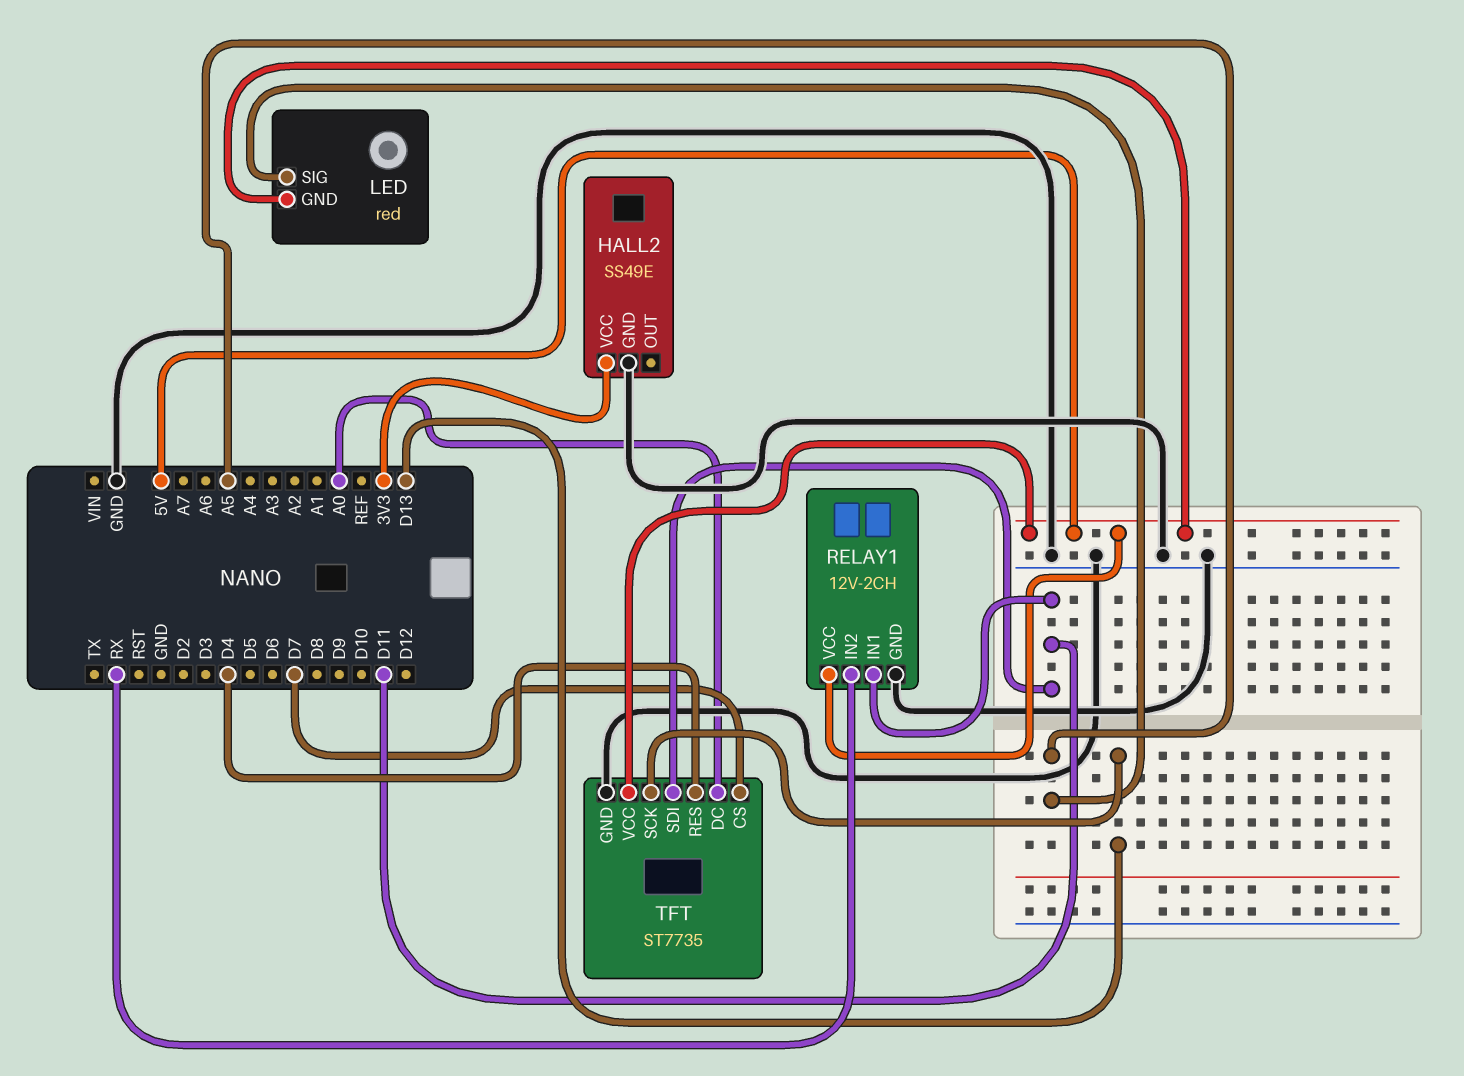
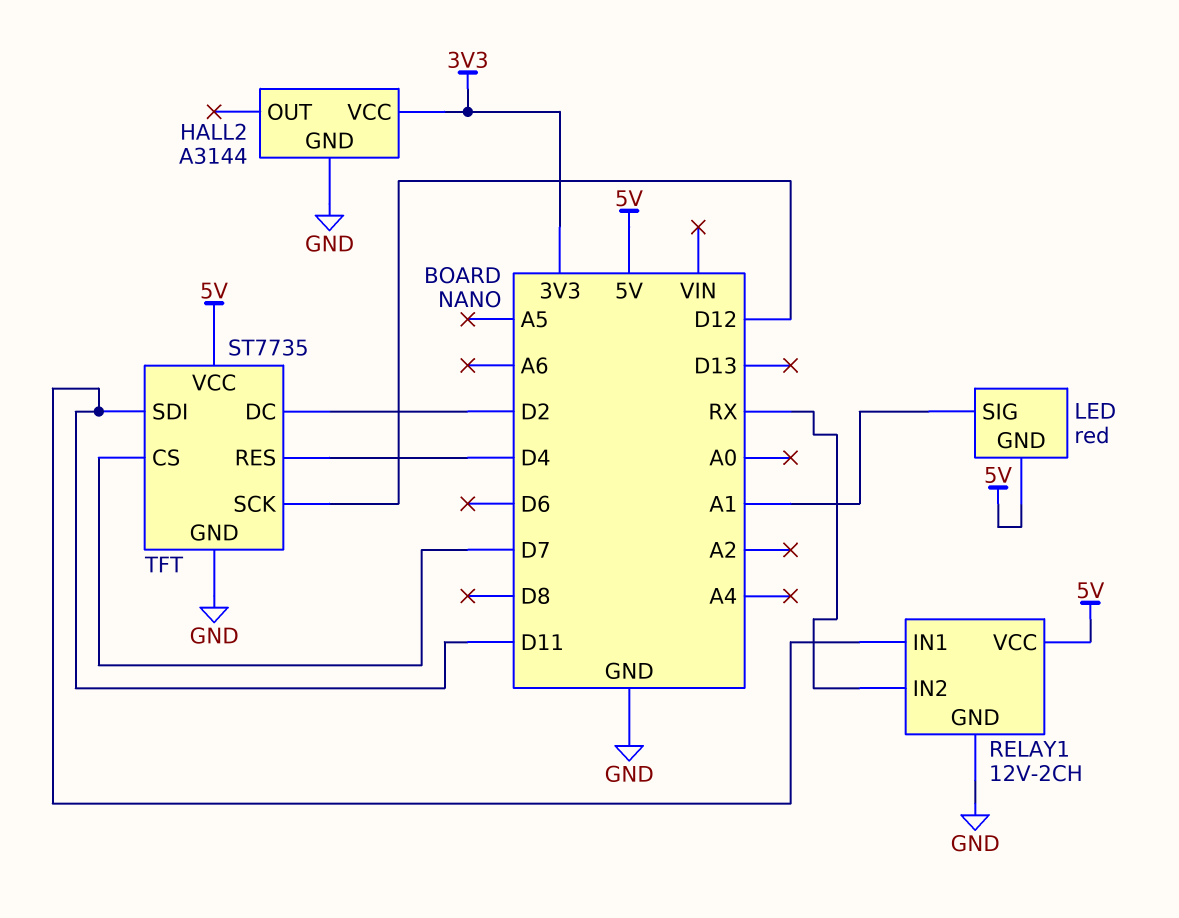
HALL2: SS49E -> A3144
LED pin SIG: A5 -> A1
TFT pin DC: A0 -> D2
TFT pin SCK: D13 -> D12

